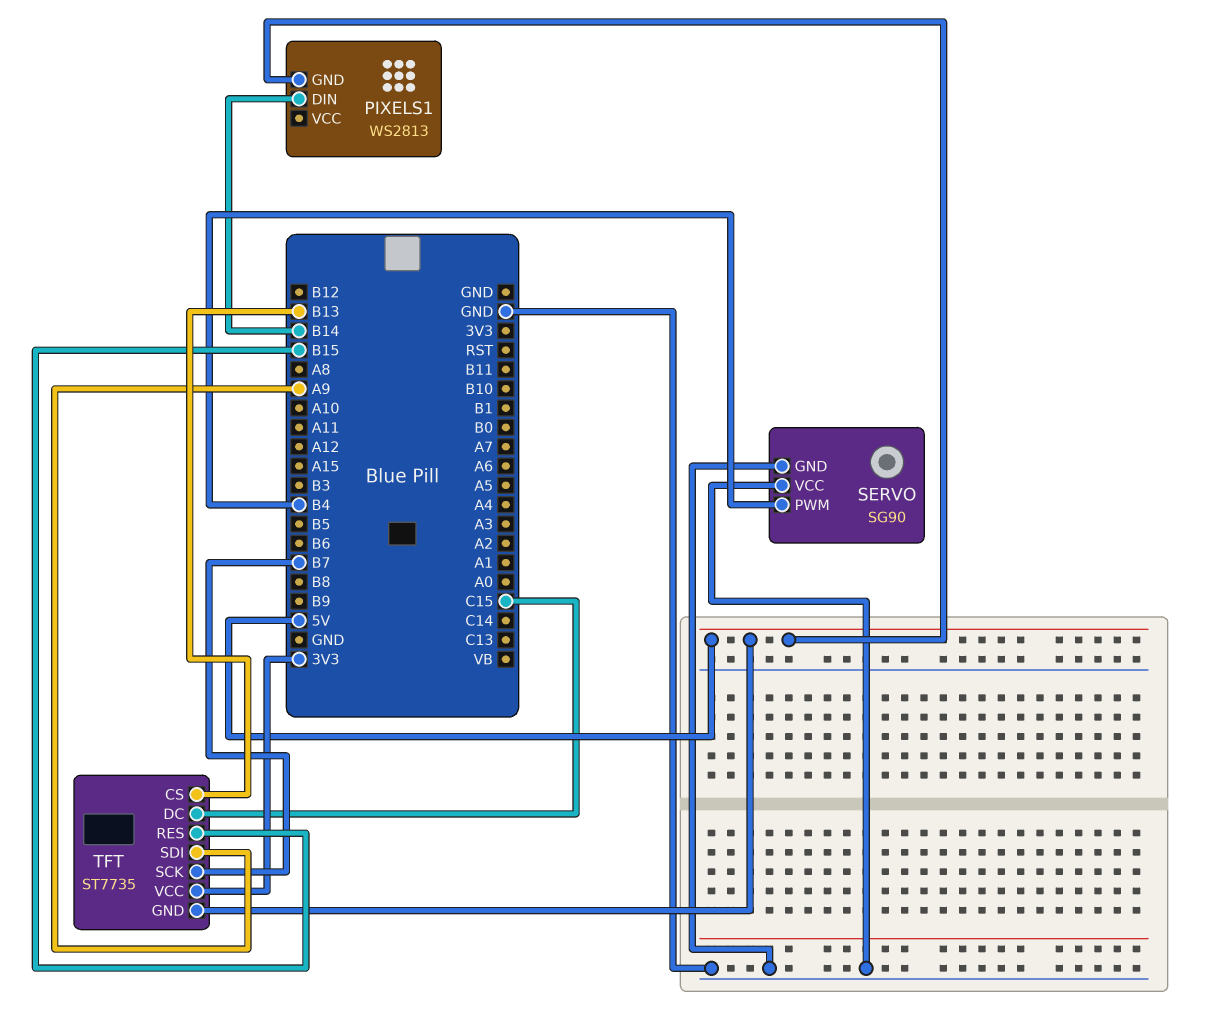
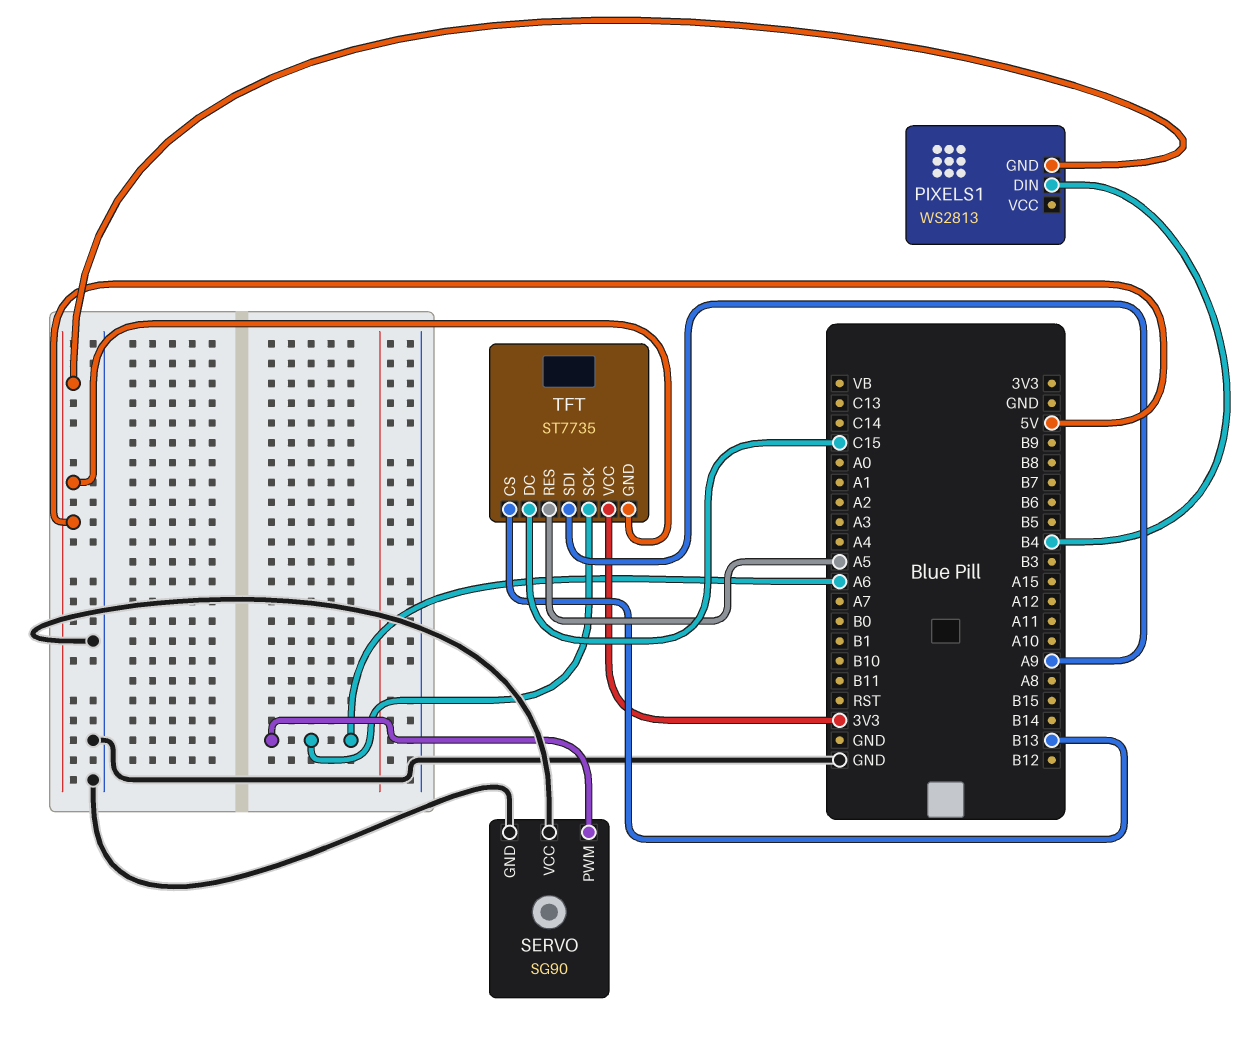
PIXELS1 pin DIN: B14 -> B4
SERVO pin PWM: B4 -> A6
TFT pin RES: B15 -> A5
TFT pin SCK: B7 -> A6

